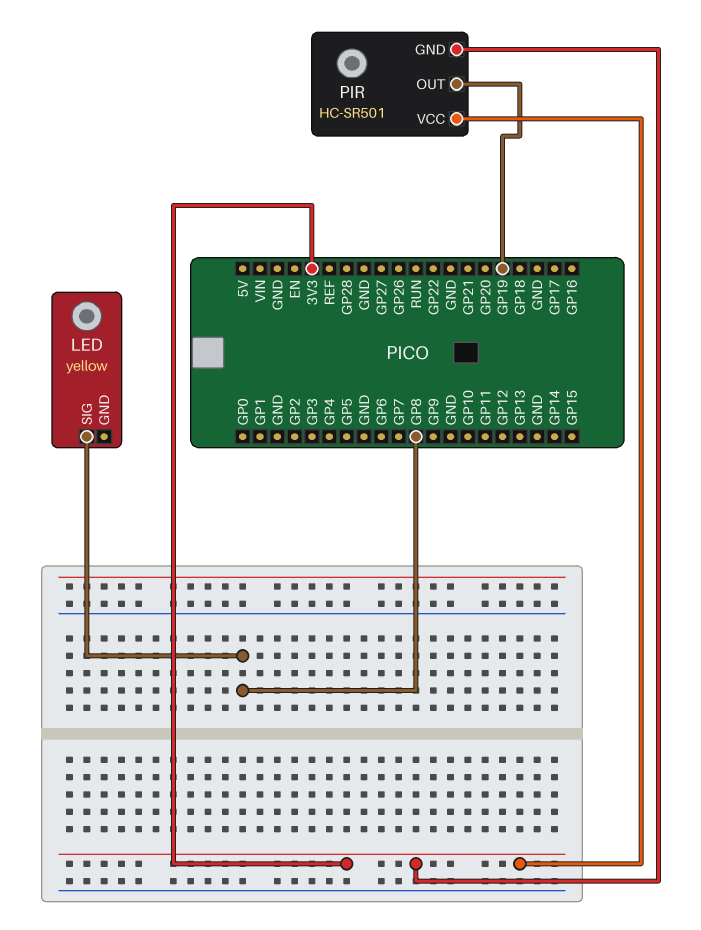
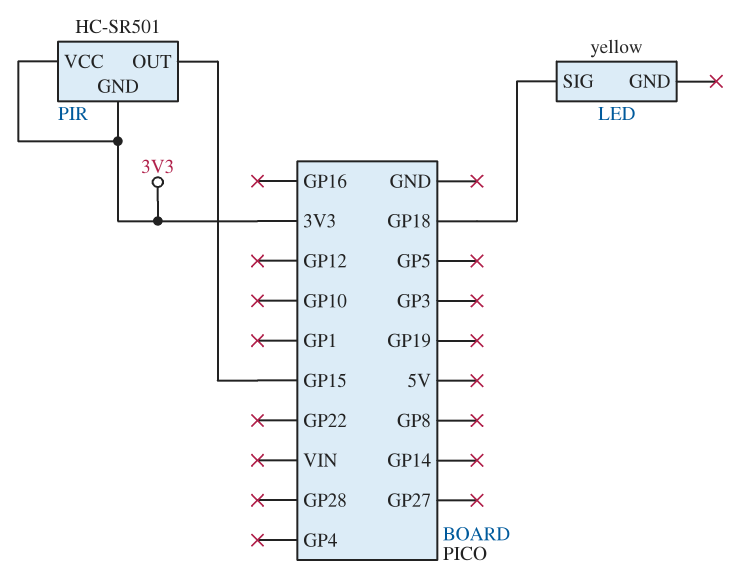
LED pin SIG: GP8 -> GP18
PIR pin OUT: GP19 -> GP15

